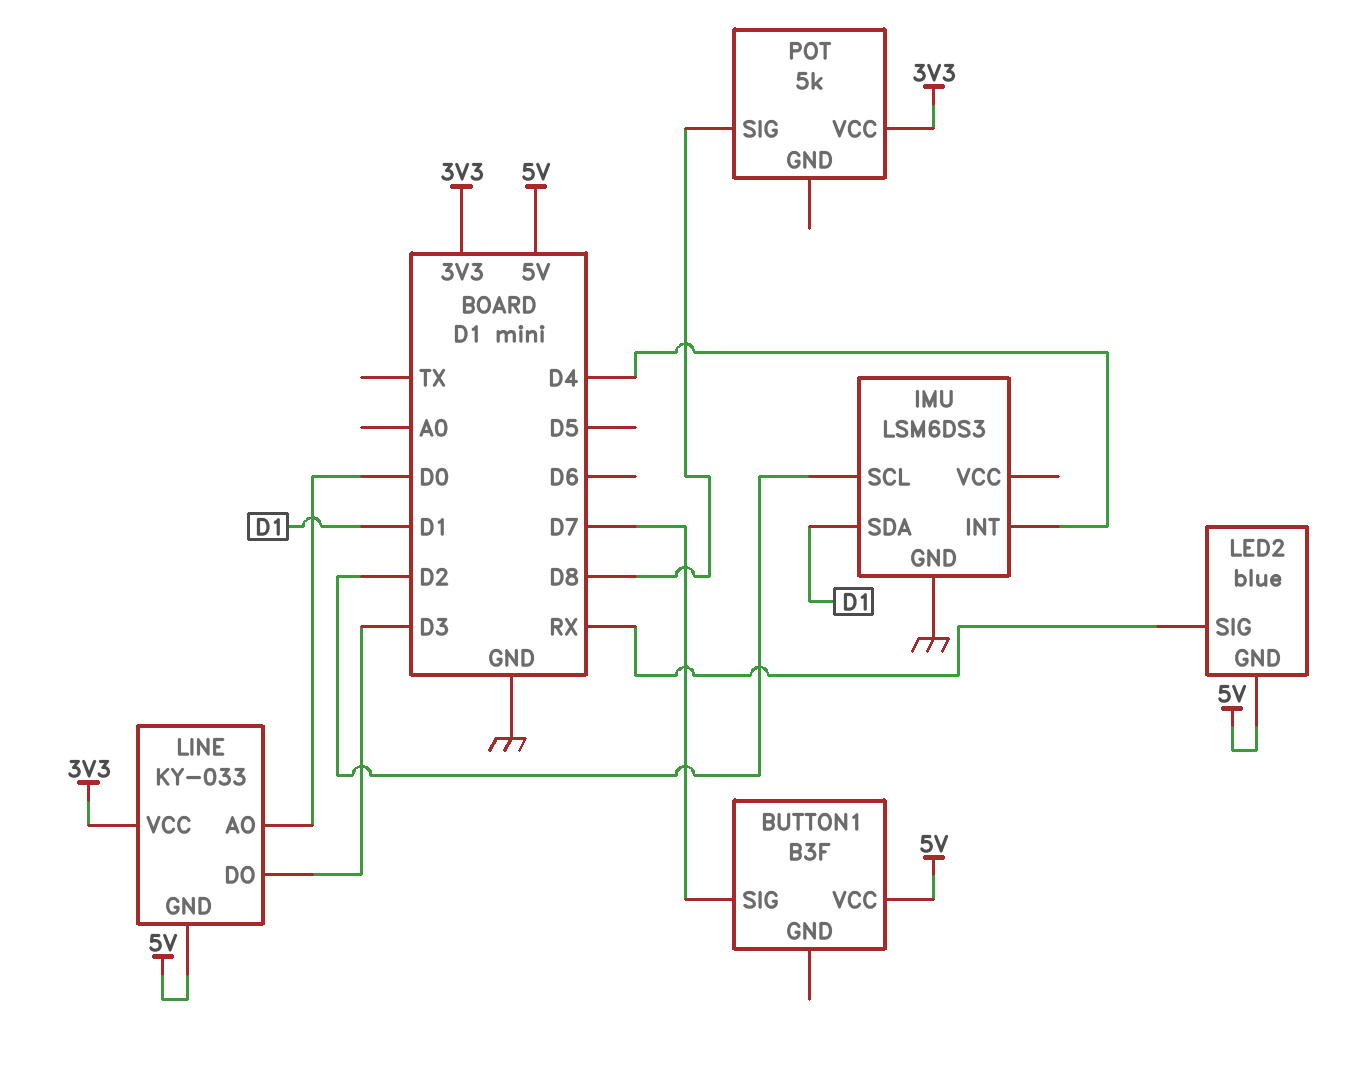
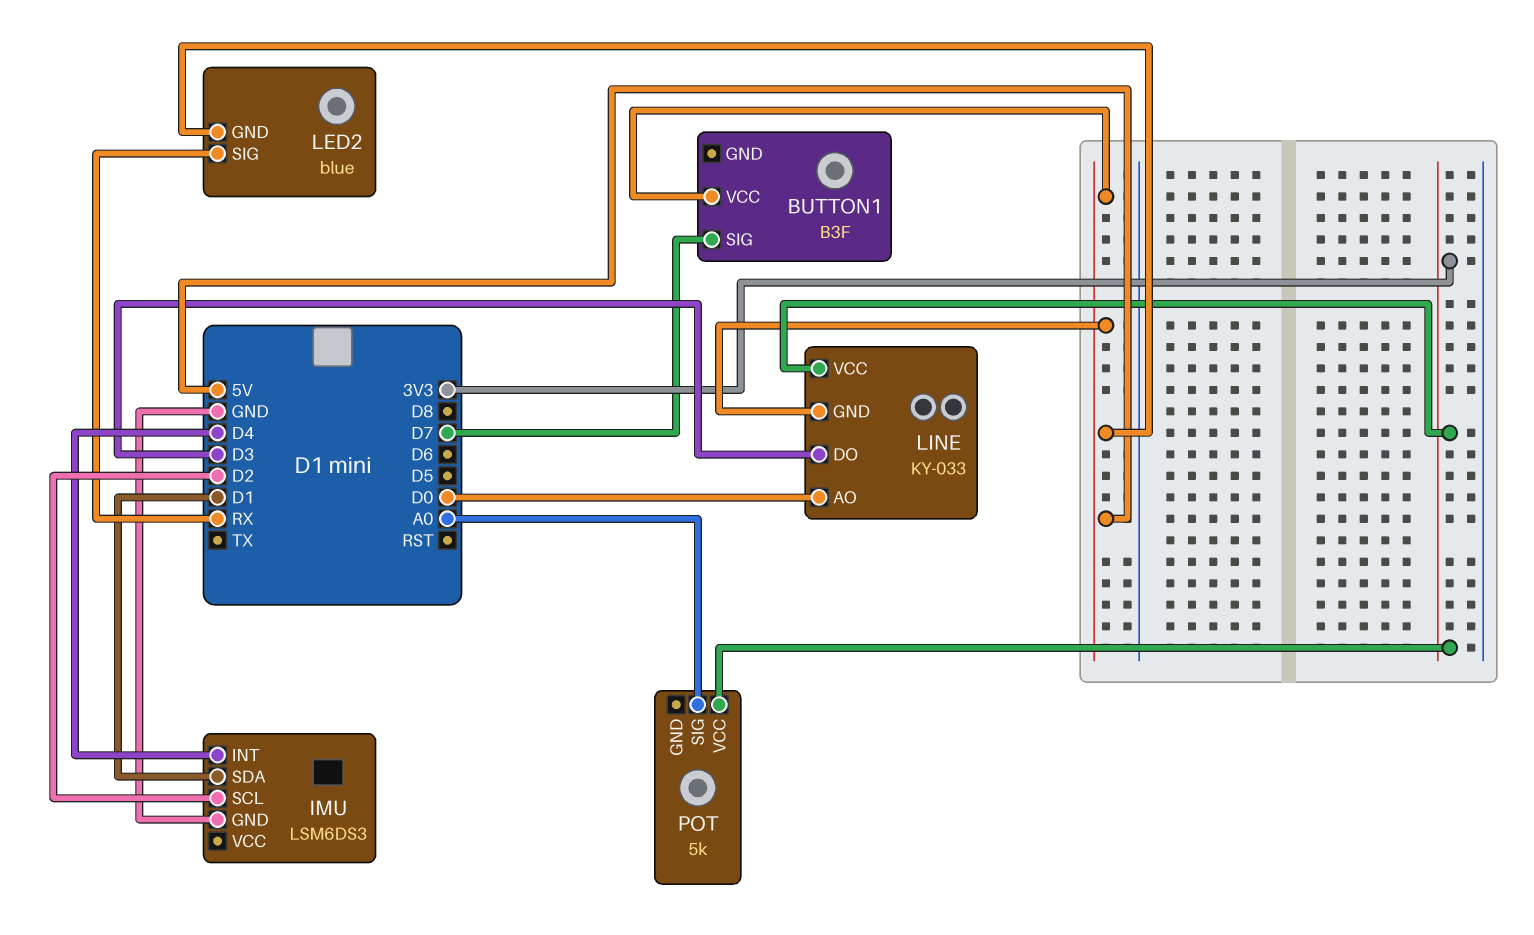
POT pin SIG: D8 -> A0

